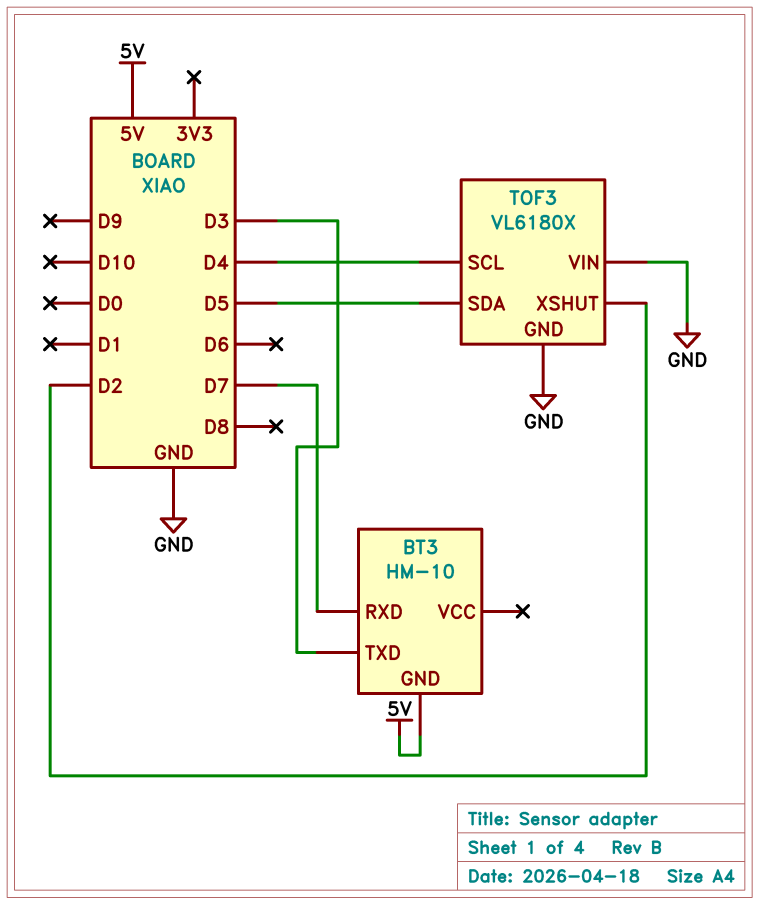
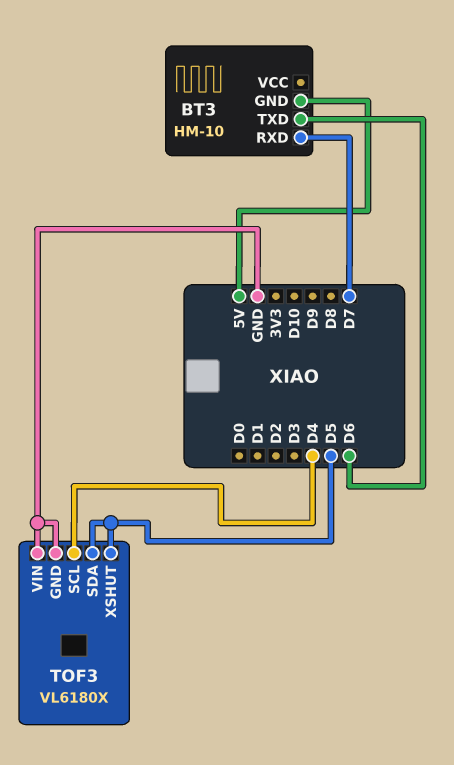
BT3 pin TXD: D3 -> D6
TOF3 pin XSHUT: D2 -> D5

